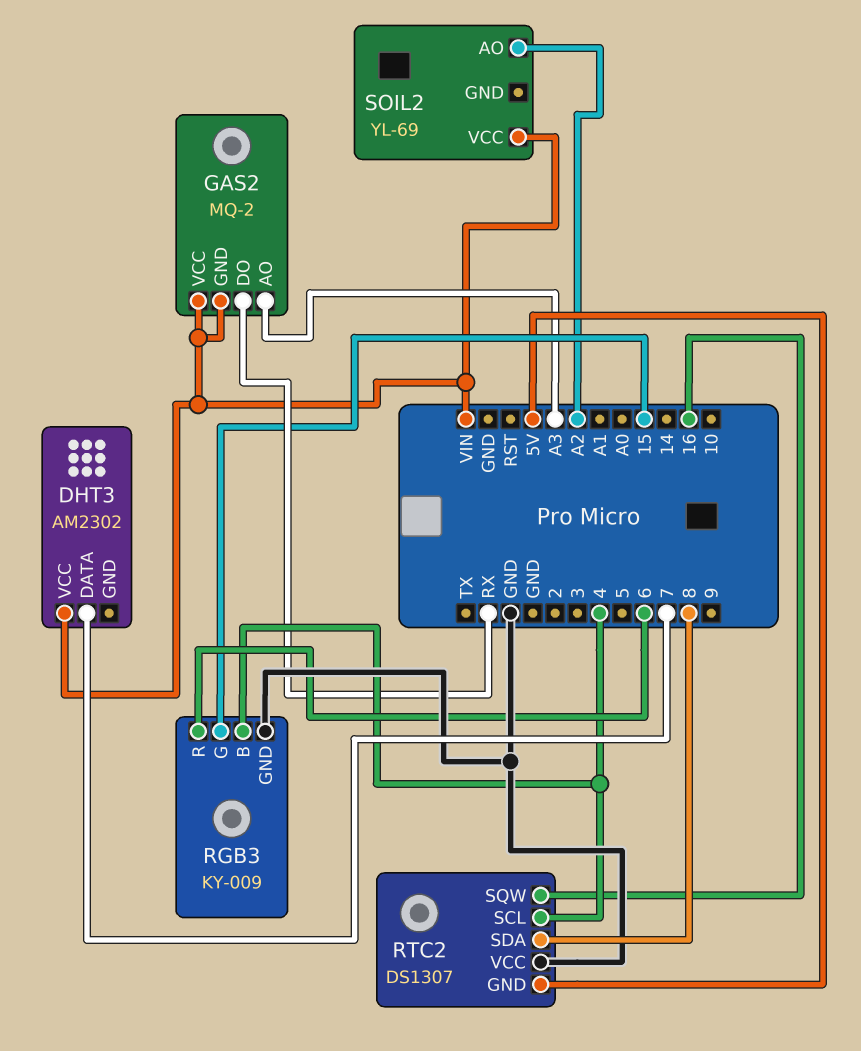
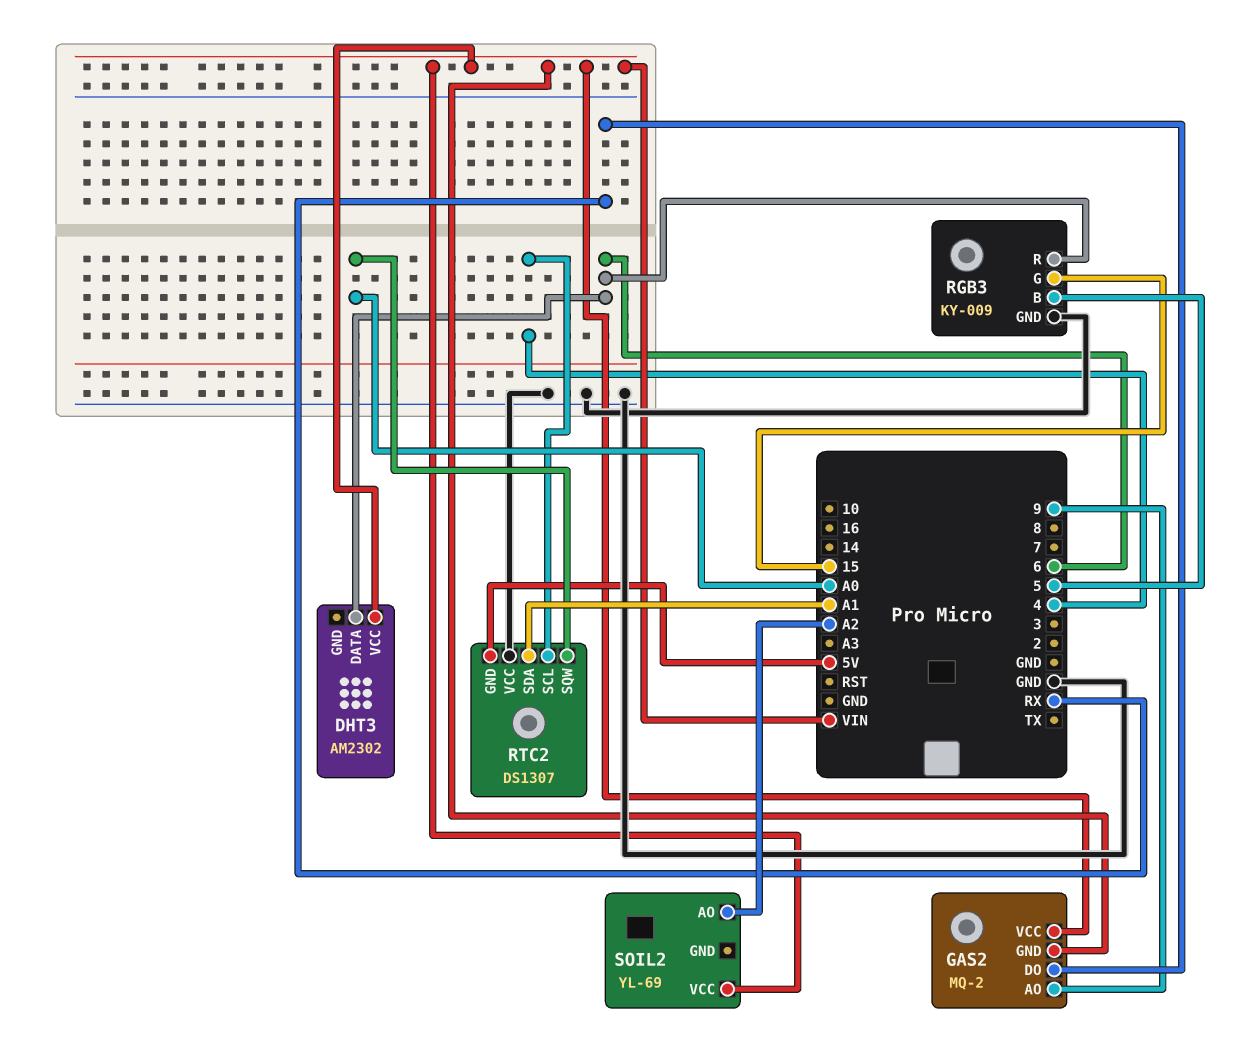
DHT3 pin DATA: 7 -> 6
GAS2 pin AO: A3 -> 9
RGB3 pin B: 4 -> 5
RTC2 pin SDA: 8 -> A1
RTC2 pin SQW: 16 -> A0

